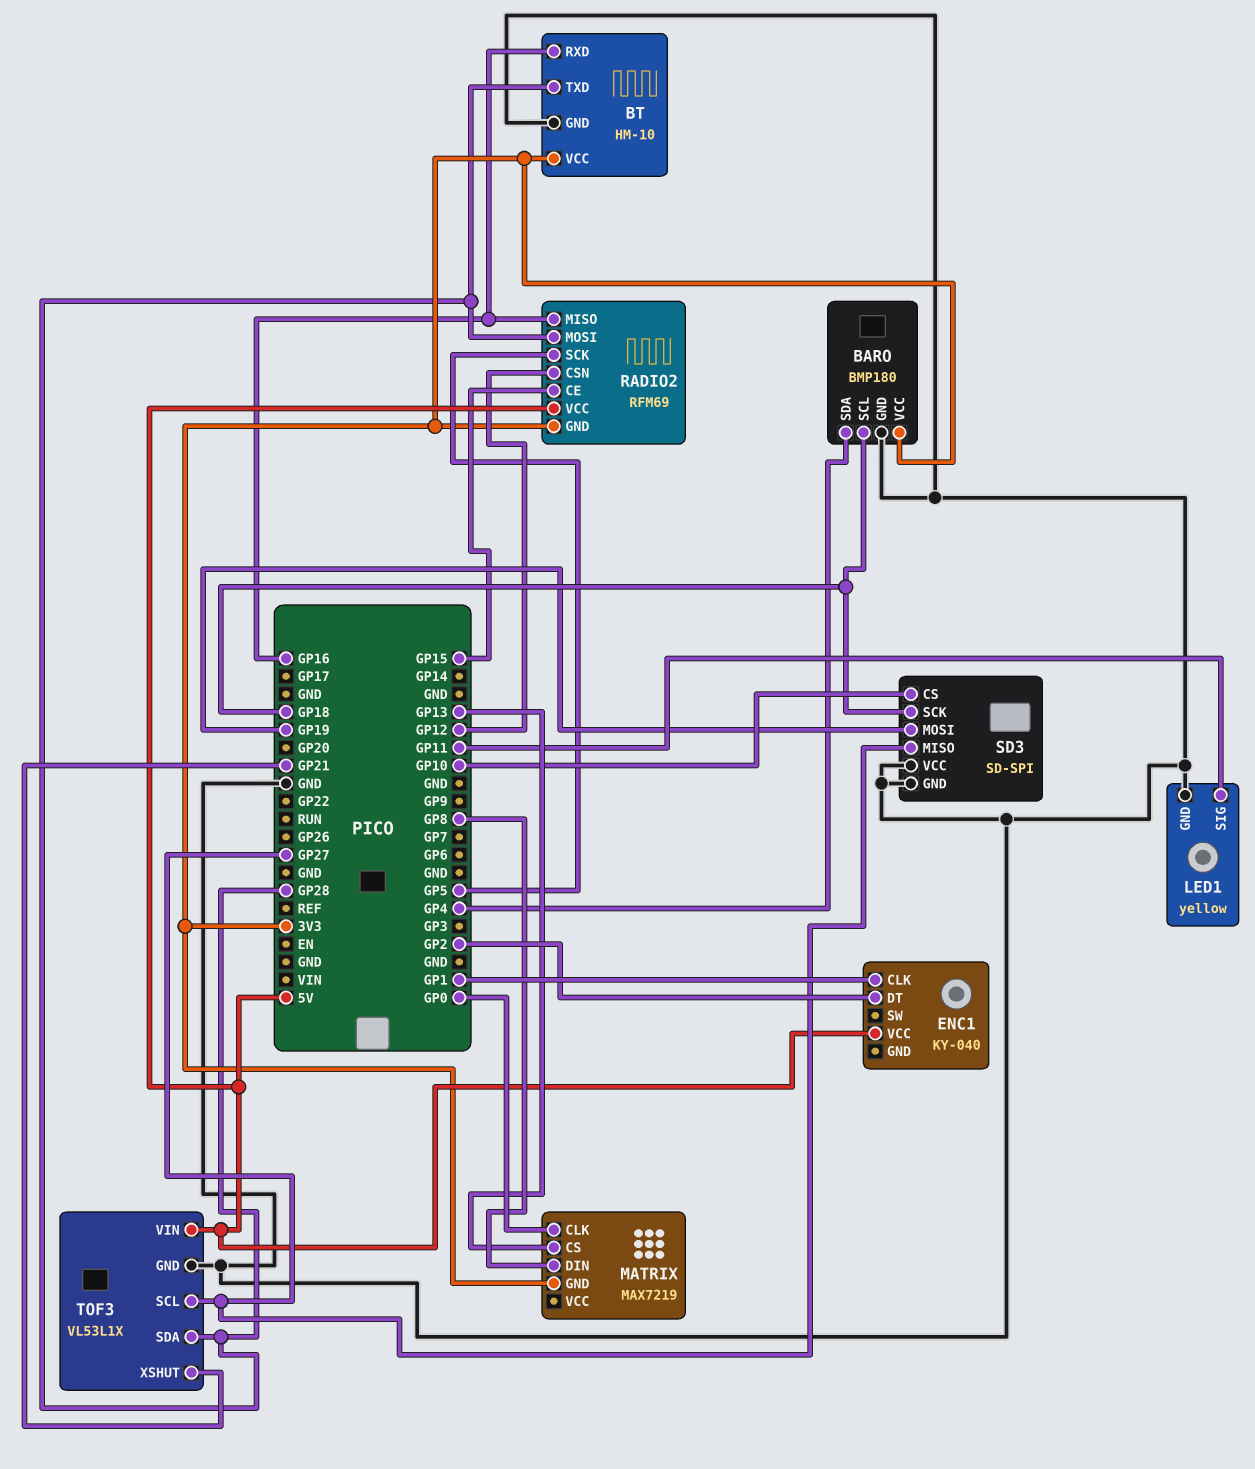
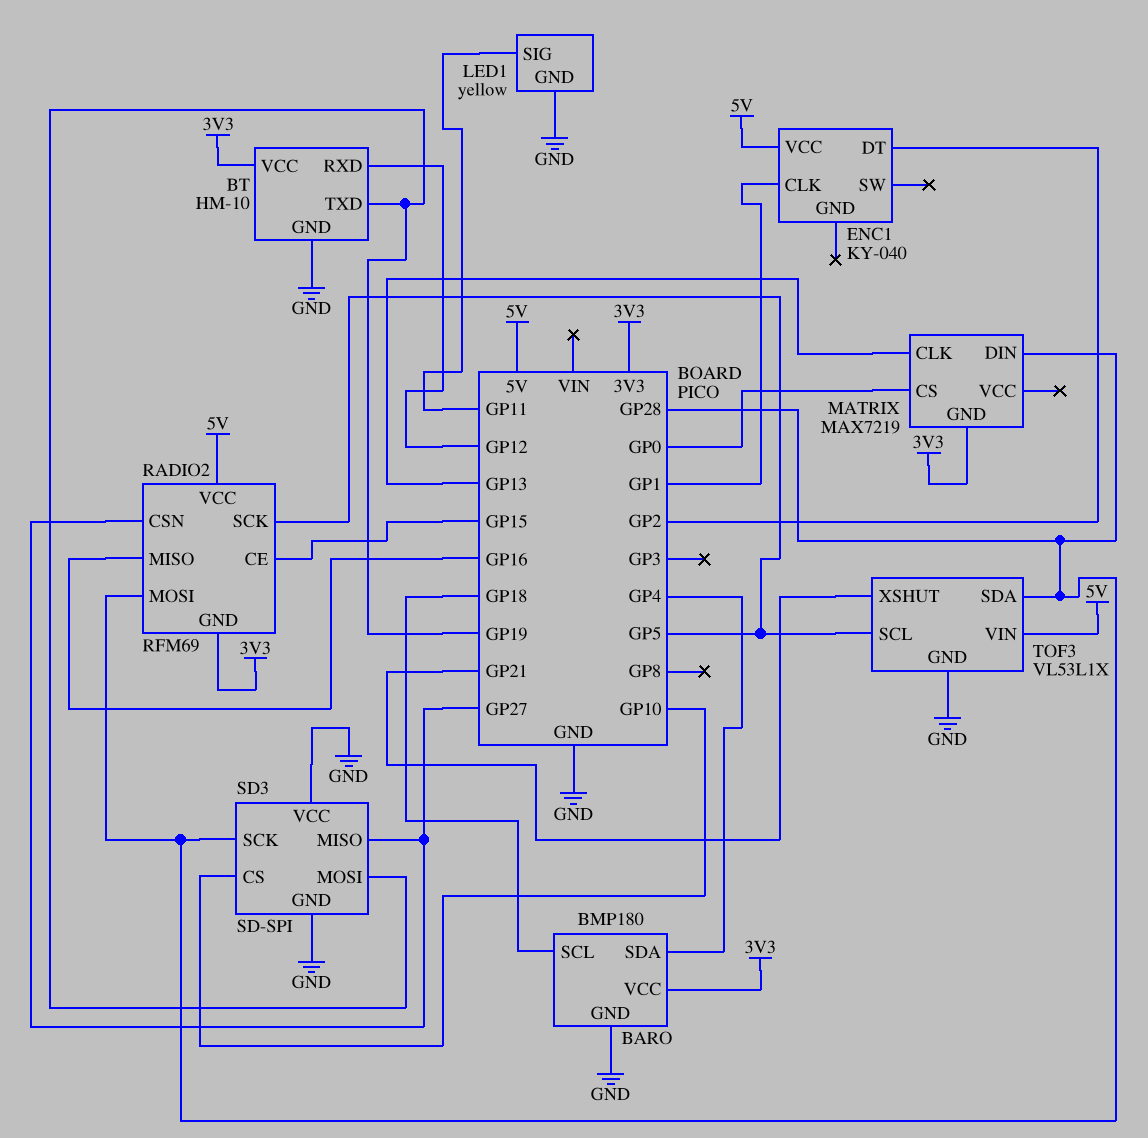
BT pin RXD: GP16 -> GP12
BT pin TXD: GP28 -> GP19
MATRIX pin CLK: GP0 -> GP13
MATRIX pin CS: GP13 -> GP0
MATRIX pin DIN: GP8 -> GP28
RADIO2 pin CSN: GP12 -> GP27
SD3 pin SCK: GP18 -> GP28
TOF3 pin SCL: GP27 -> GP5

